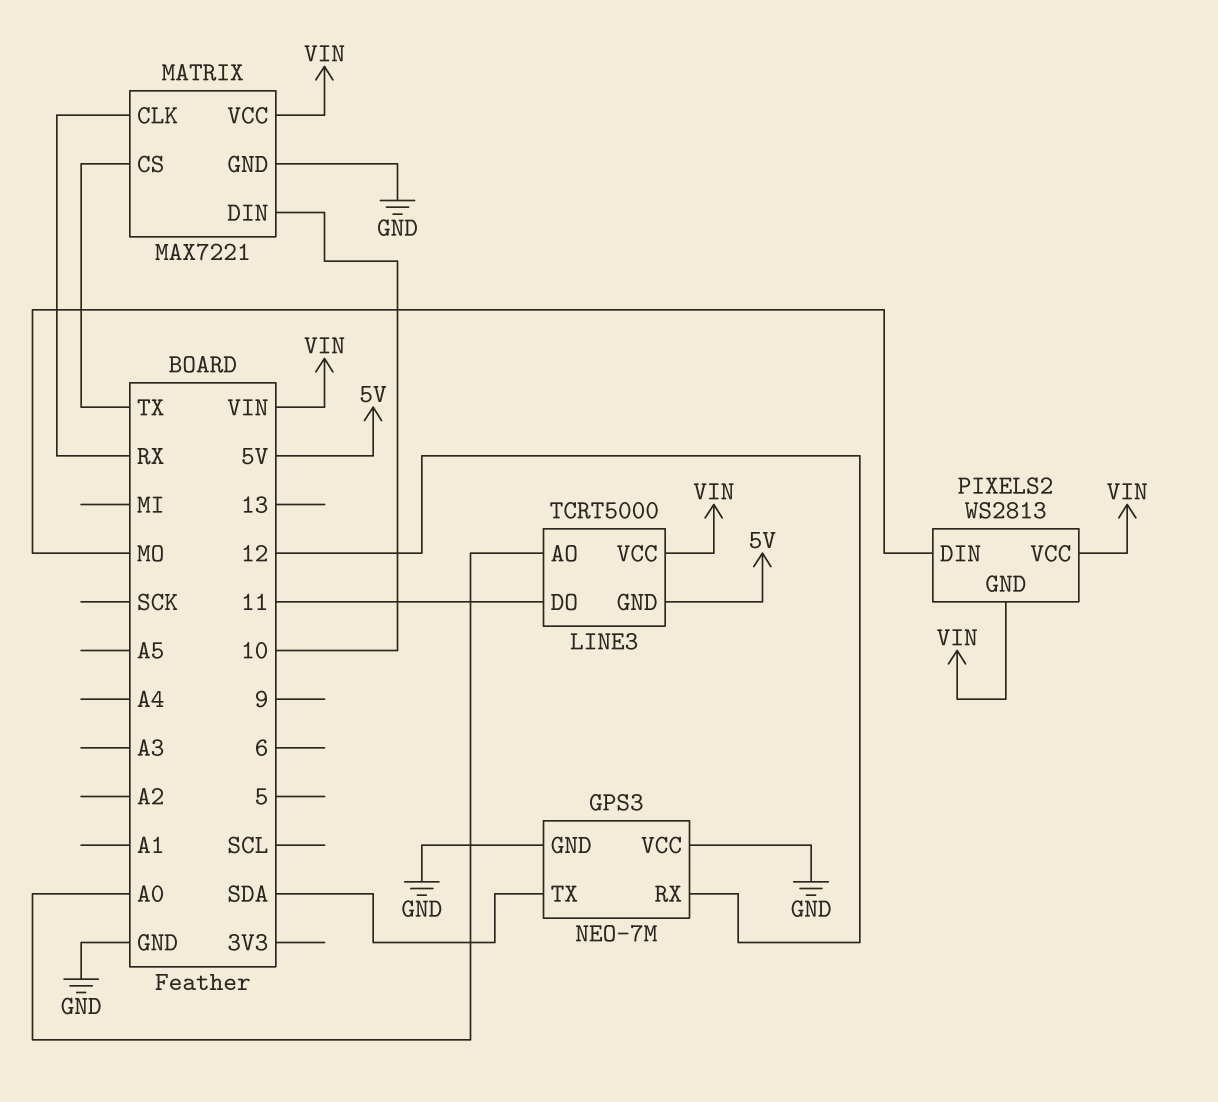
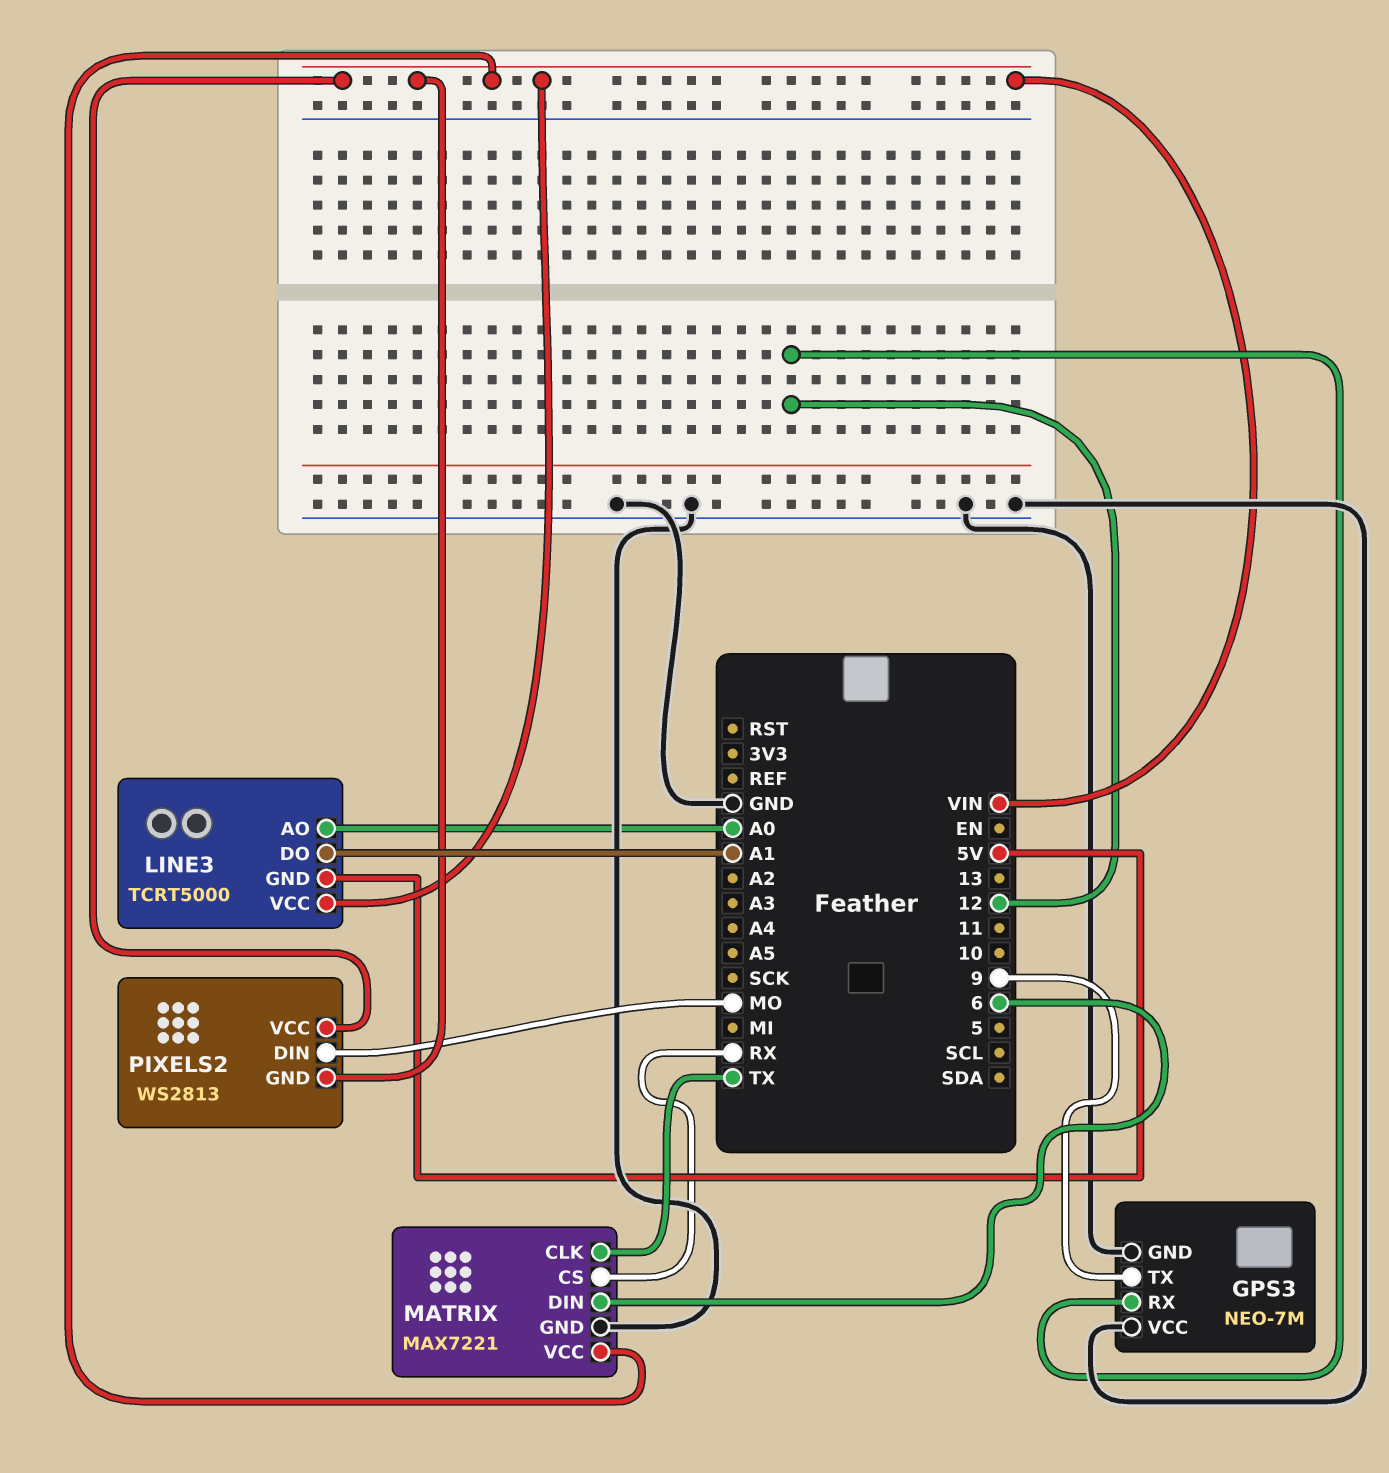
GPS3 pin TX: SDA -> 9
LINE3 pin DO: 11 -> A1
MATRIX pin CLK: RX -> TX
MATRIX pin CS: TX -> RX
MATRIX pin DIN: 10 -> 6

